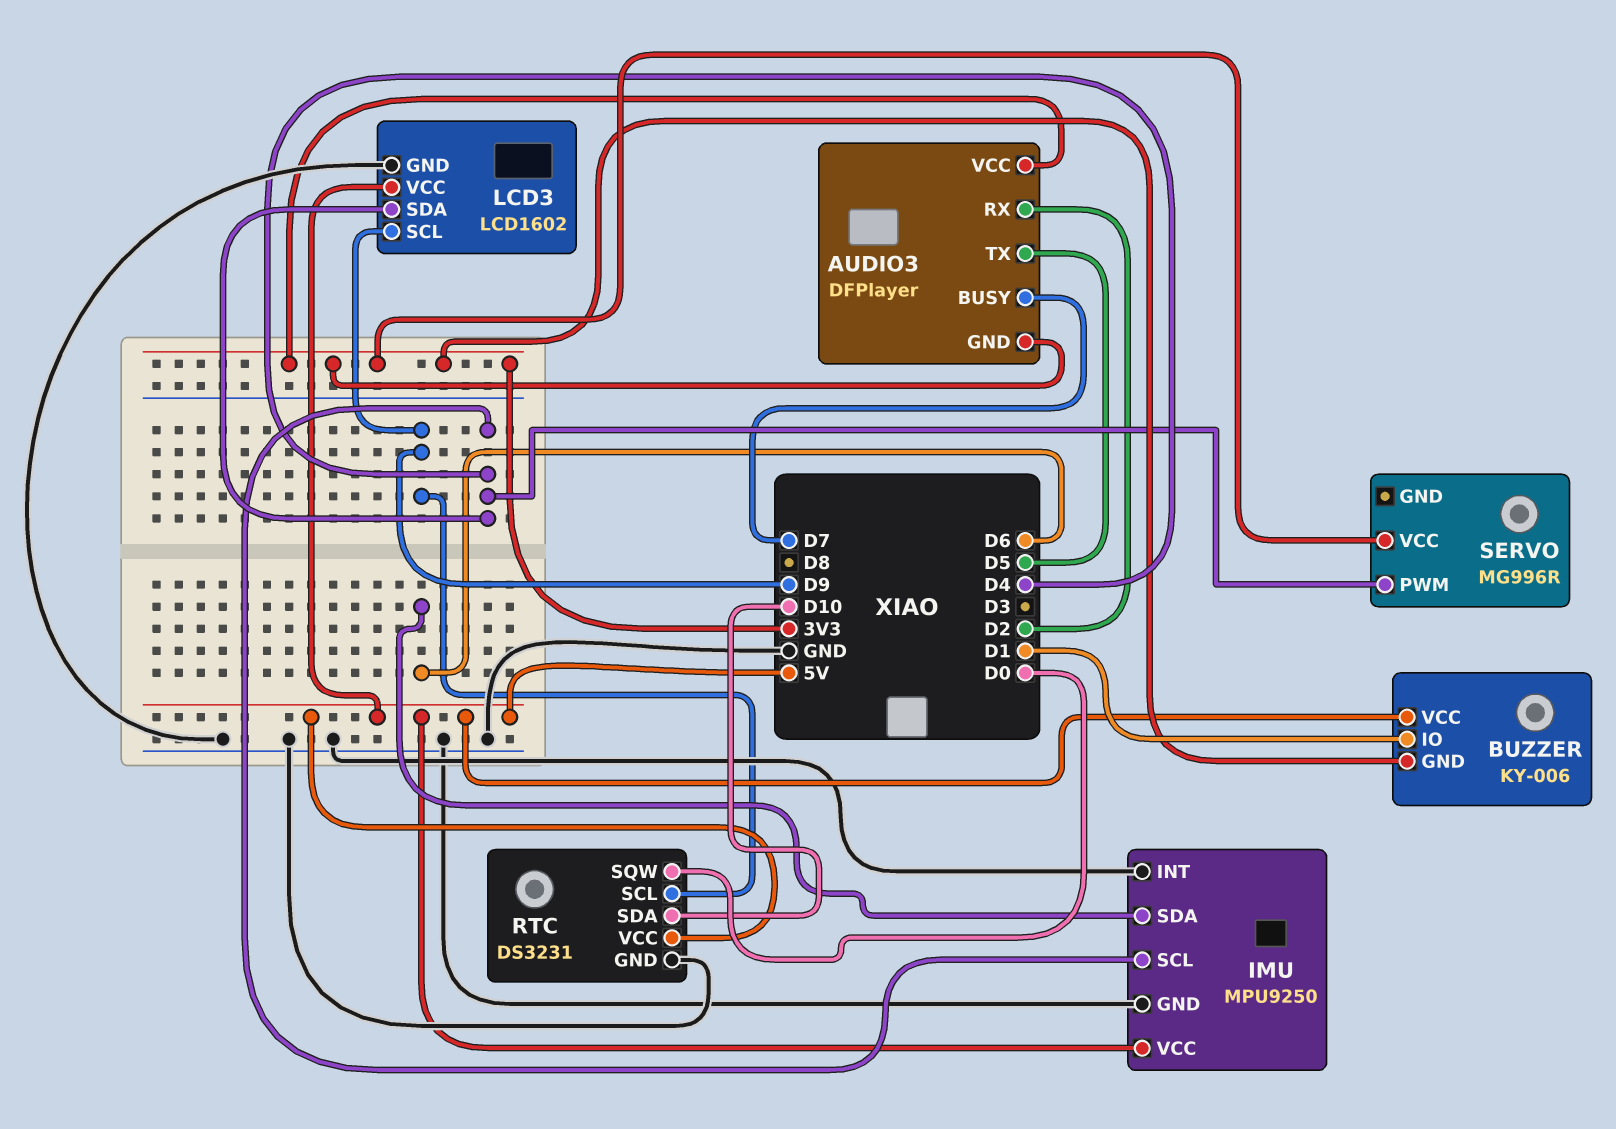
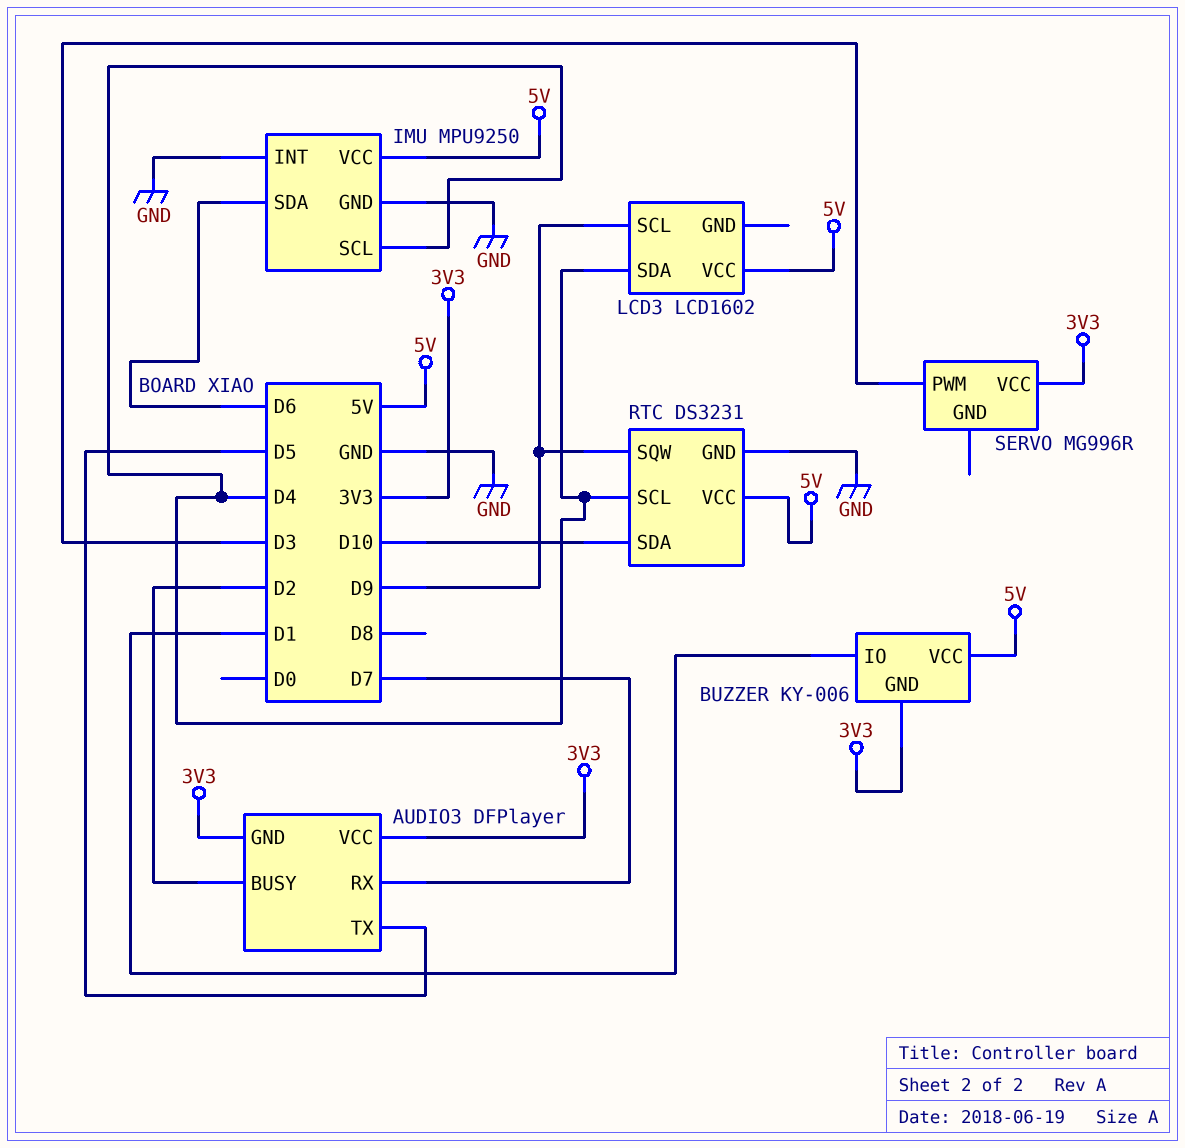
AUDIO3 pin BUSY: D7 -> D2
AUDIO3 pin RX: D2 -> D7
LCD3 pin GND: GND -> none
RTC pin SCL: D9 -> D4
RTC pin SQW: D0 -> D9
SERVO pin PWM: D4 -> D3

